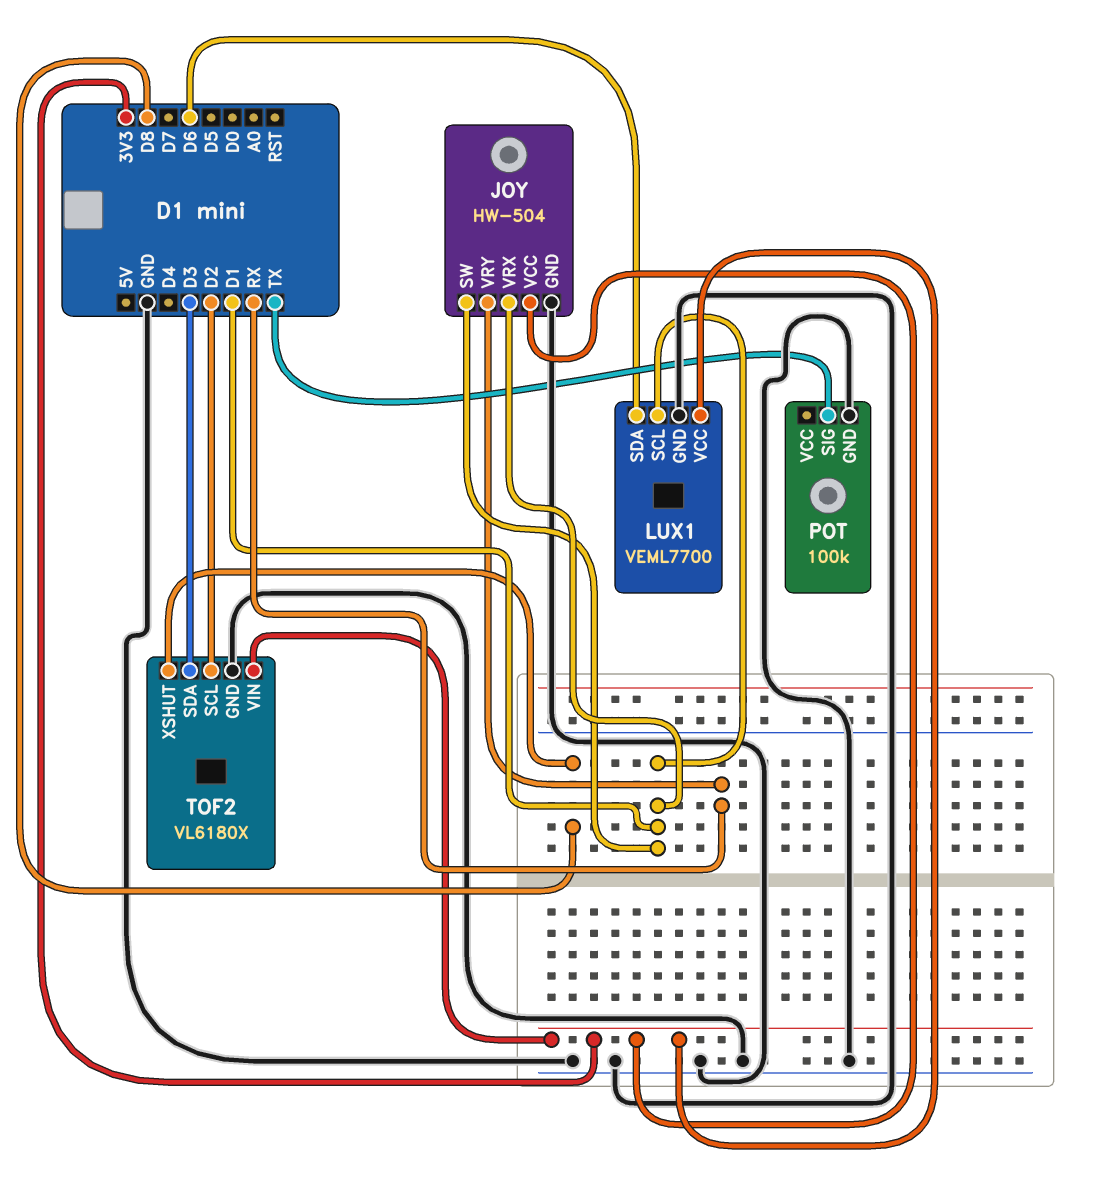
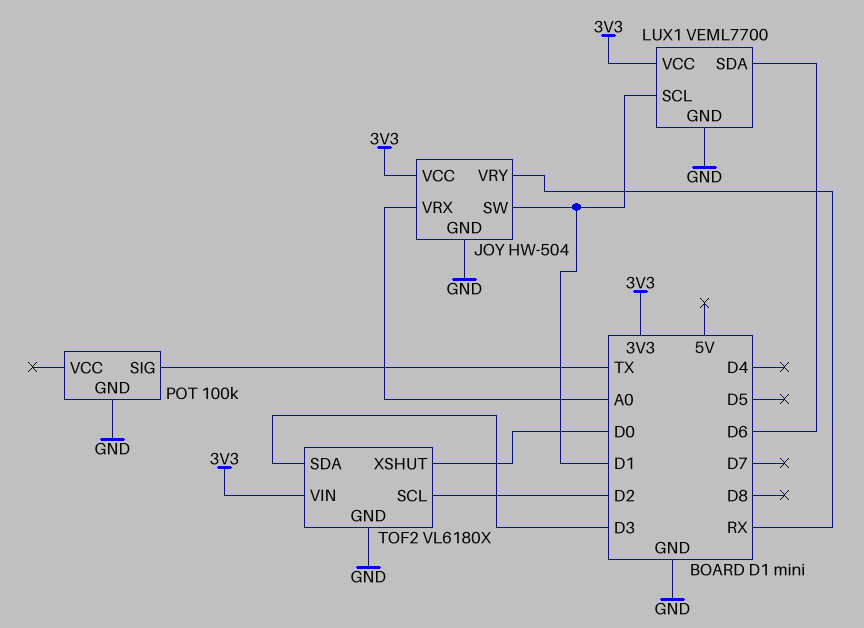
JOY pin VRX: D1 -> A0
TOF2 pin XSHUT: D8 -> D0

